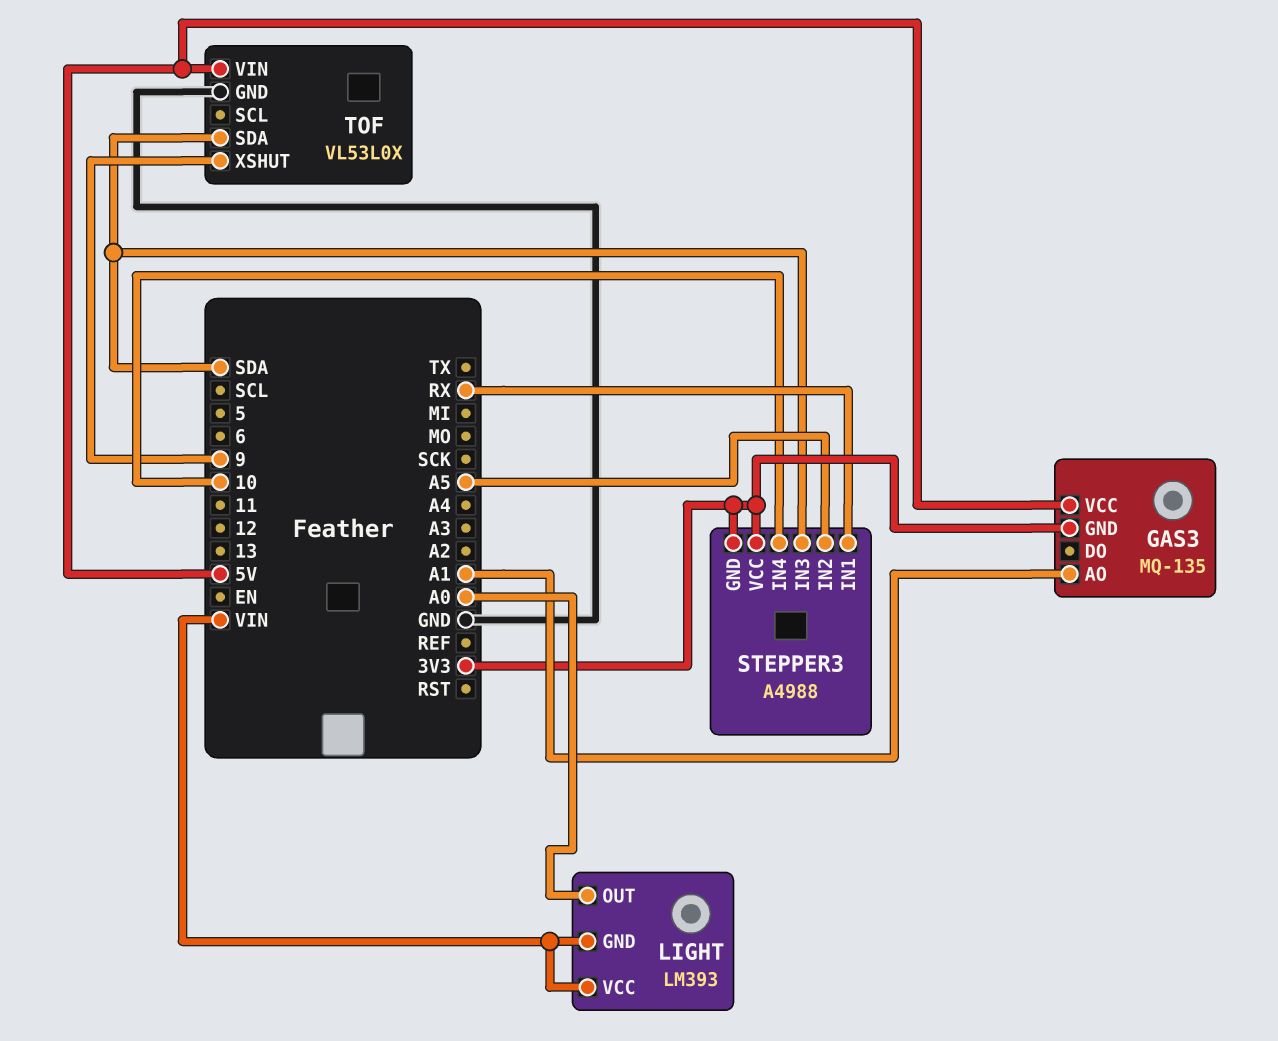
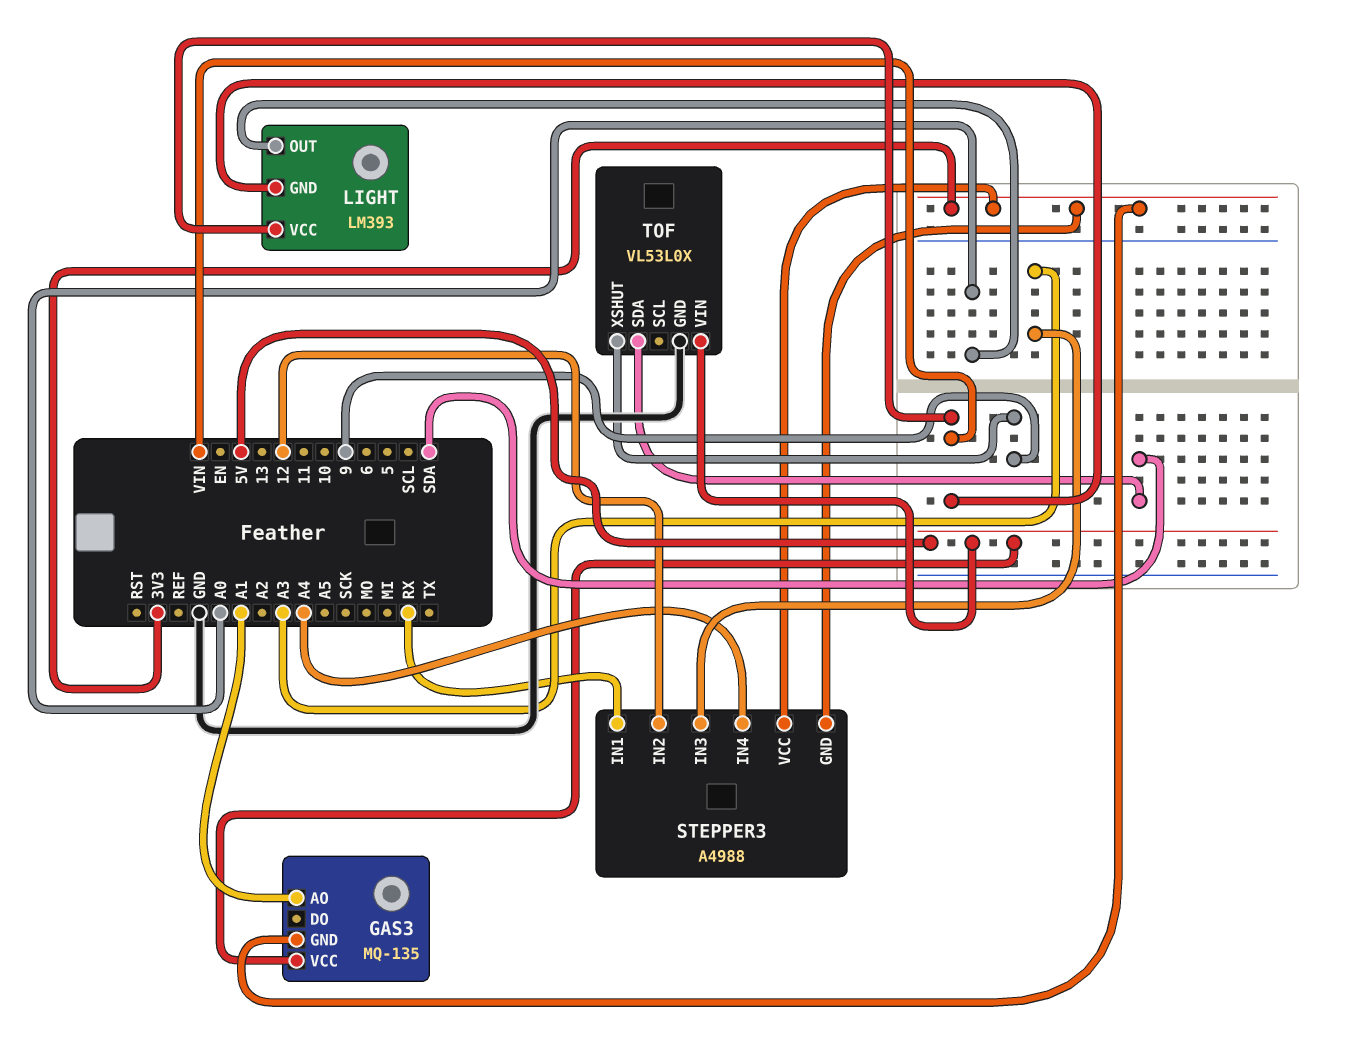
STEPPER3 pin IN2: A5 -> 12
STEPPER3 pin IN3: SDA -> A3
STEPPER3 pin IN4: 10 -> A4

